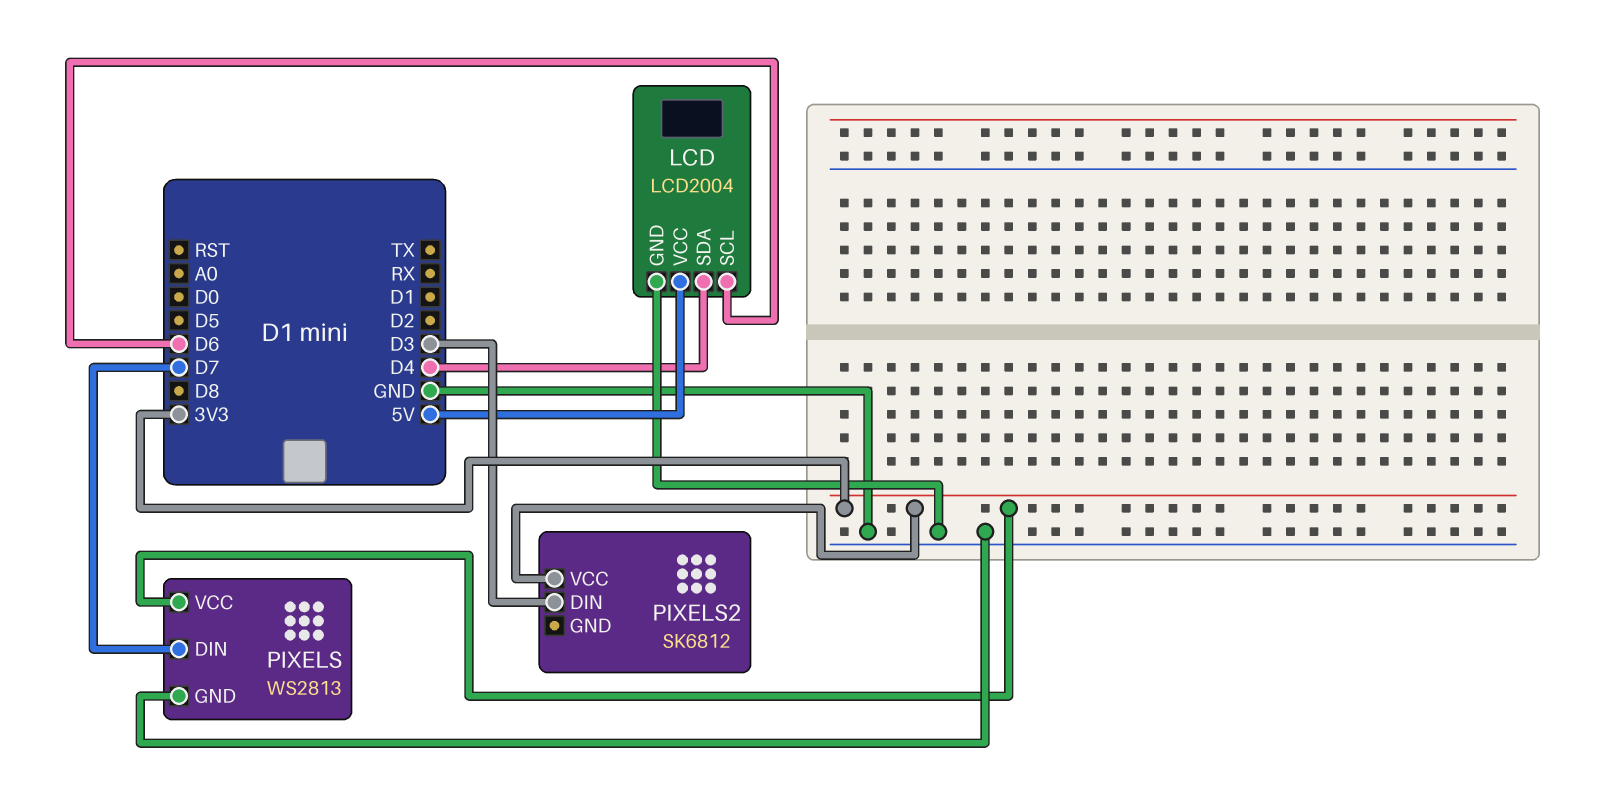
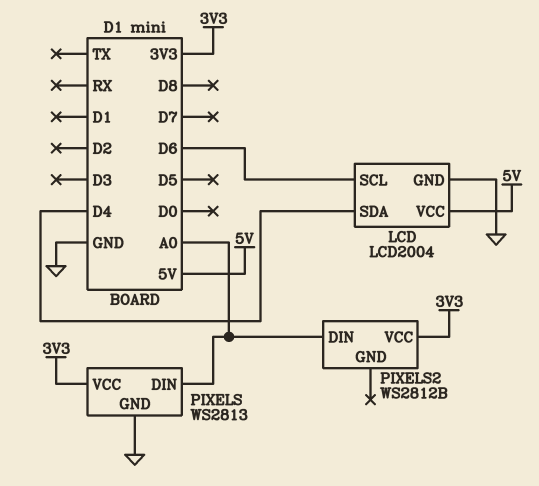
PIXELS pin DIN: D7 -> A0
PIXELS2: SK6812 -> WS2812B
PIXELS2 pin DIN: D3 -> A0

